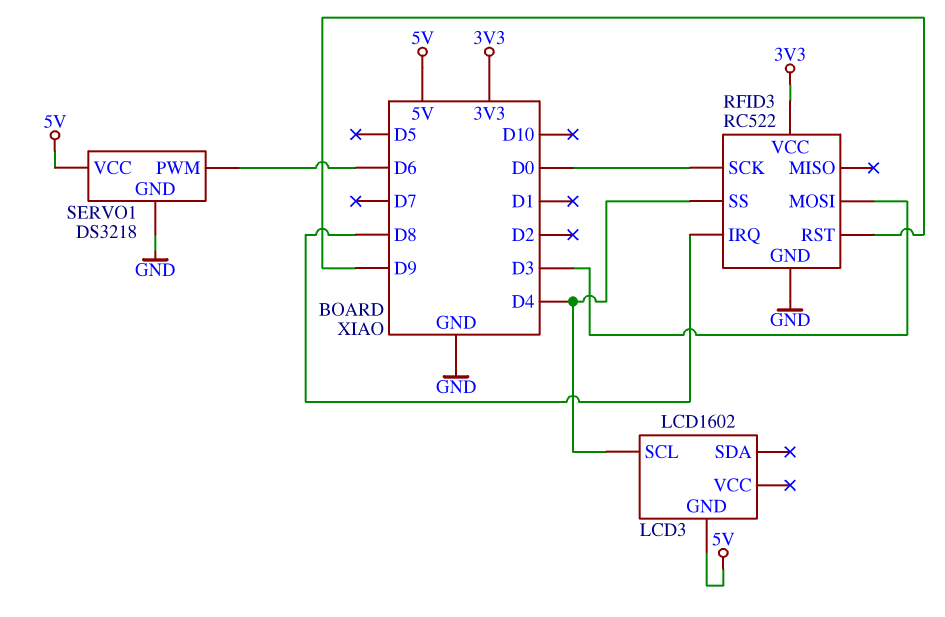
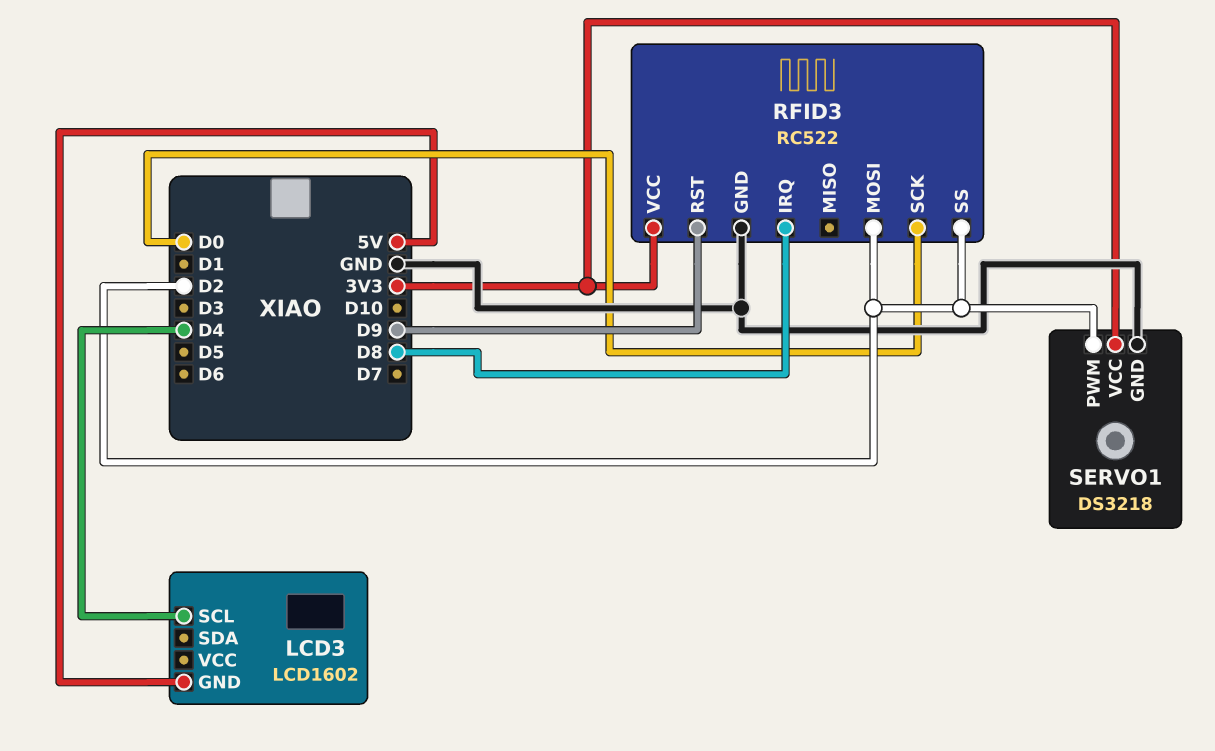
RFID3 pin MOSI: D3 -> D2
RFID3 pin SS: D4 -> D2
SERVO1 pin PWM: D6 -> D2
SERVO1 pin VCC: 5V -> 3V3

